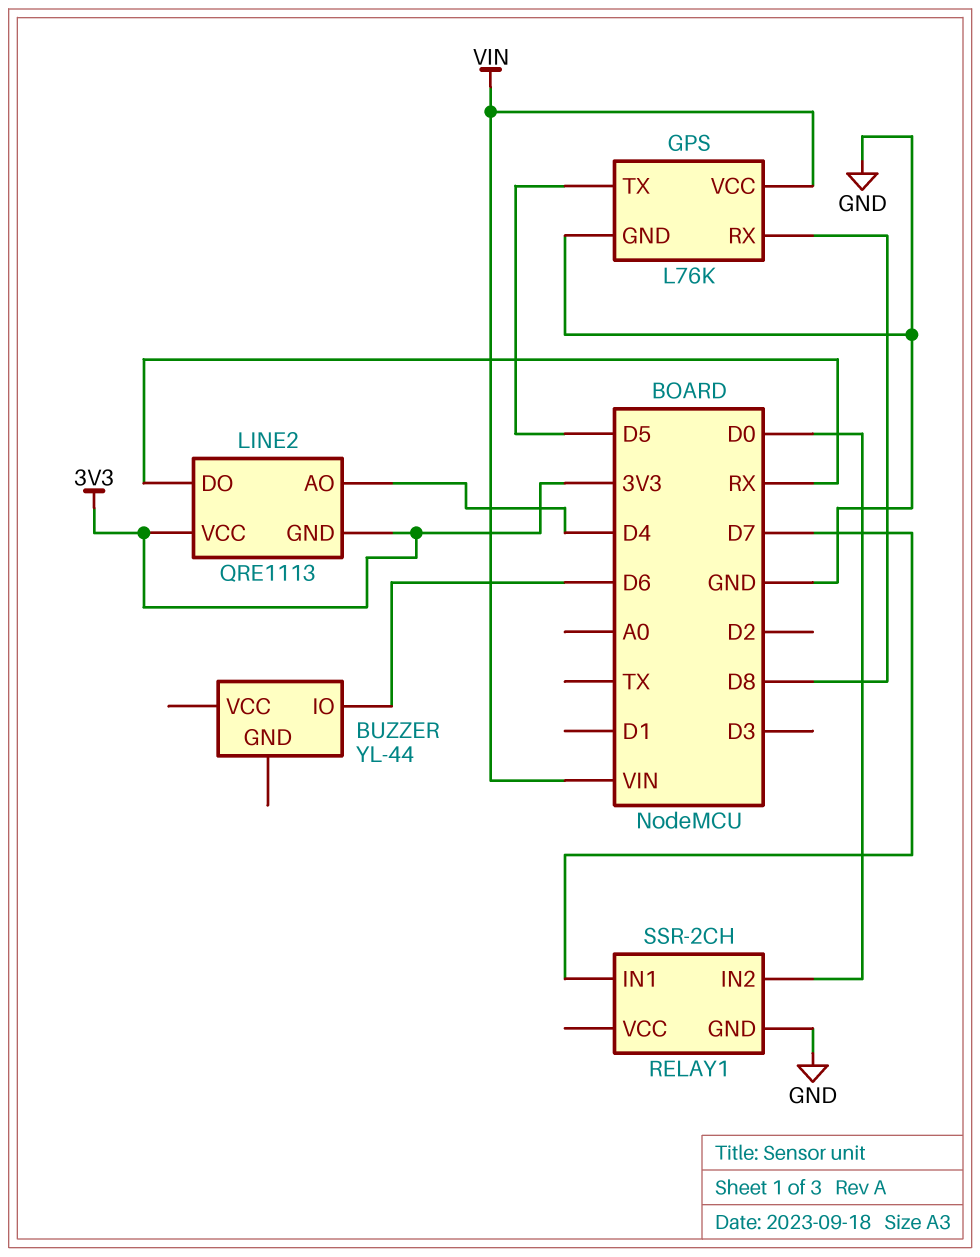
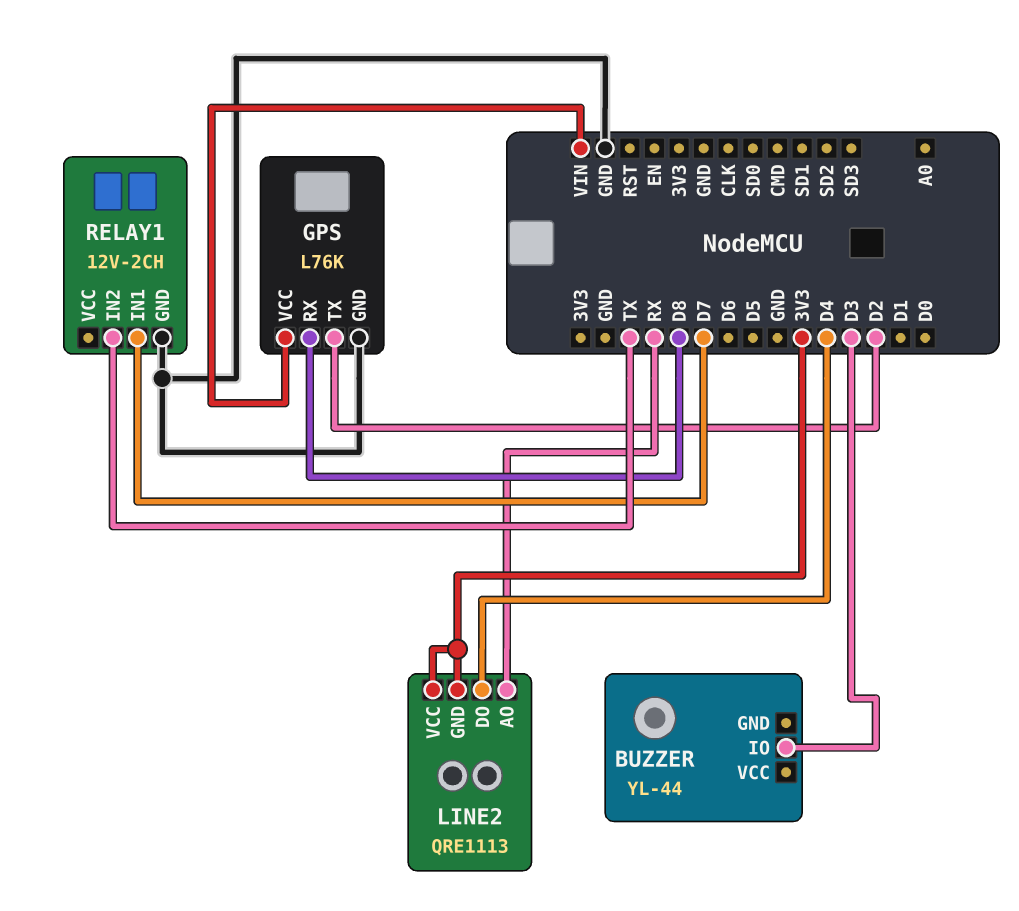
BUZZER pin IO: D6 -> D3
GPS pin TX: D5 -> D2
LINE2 pin AO: D4 -> RX
LINE2 pin DO: RX -> D4
RELAY1: SSR-2CH -> 12V-2CH
RELAY1 pin IN2: D0 -> TX

